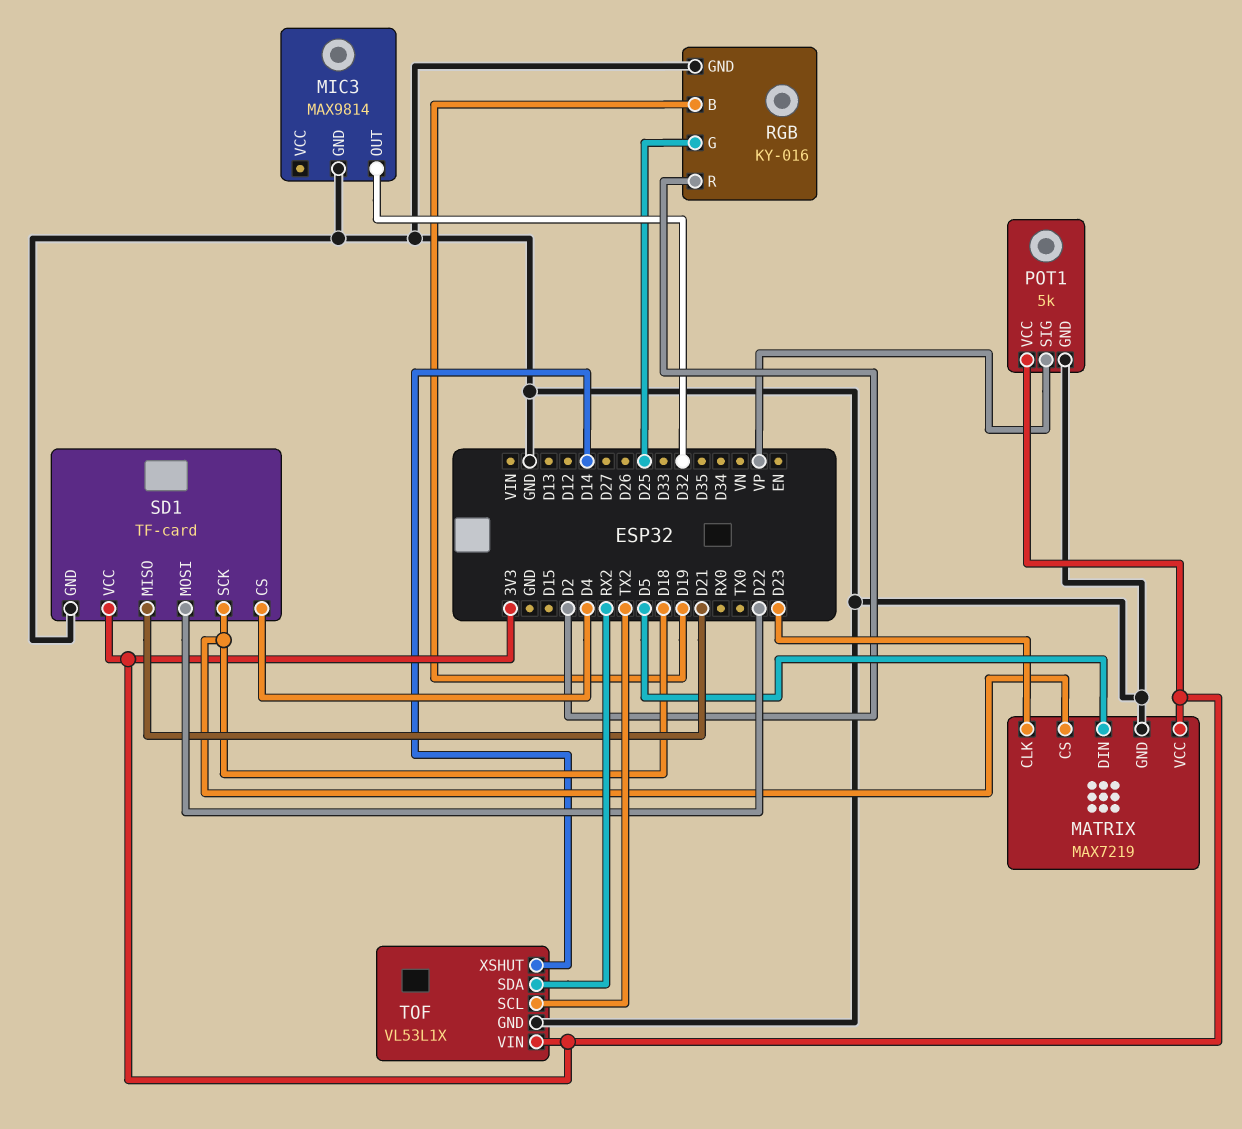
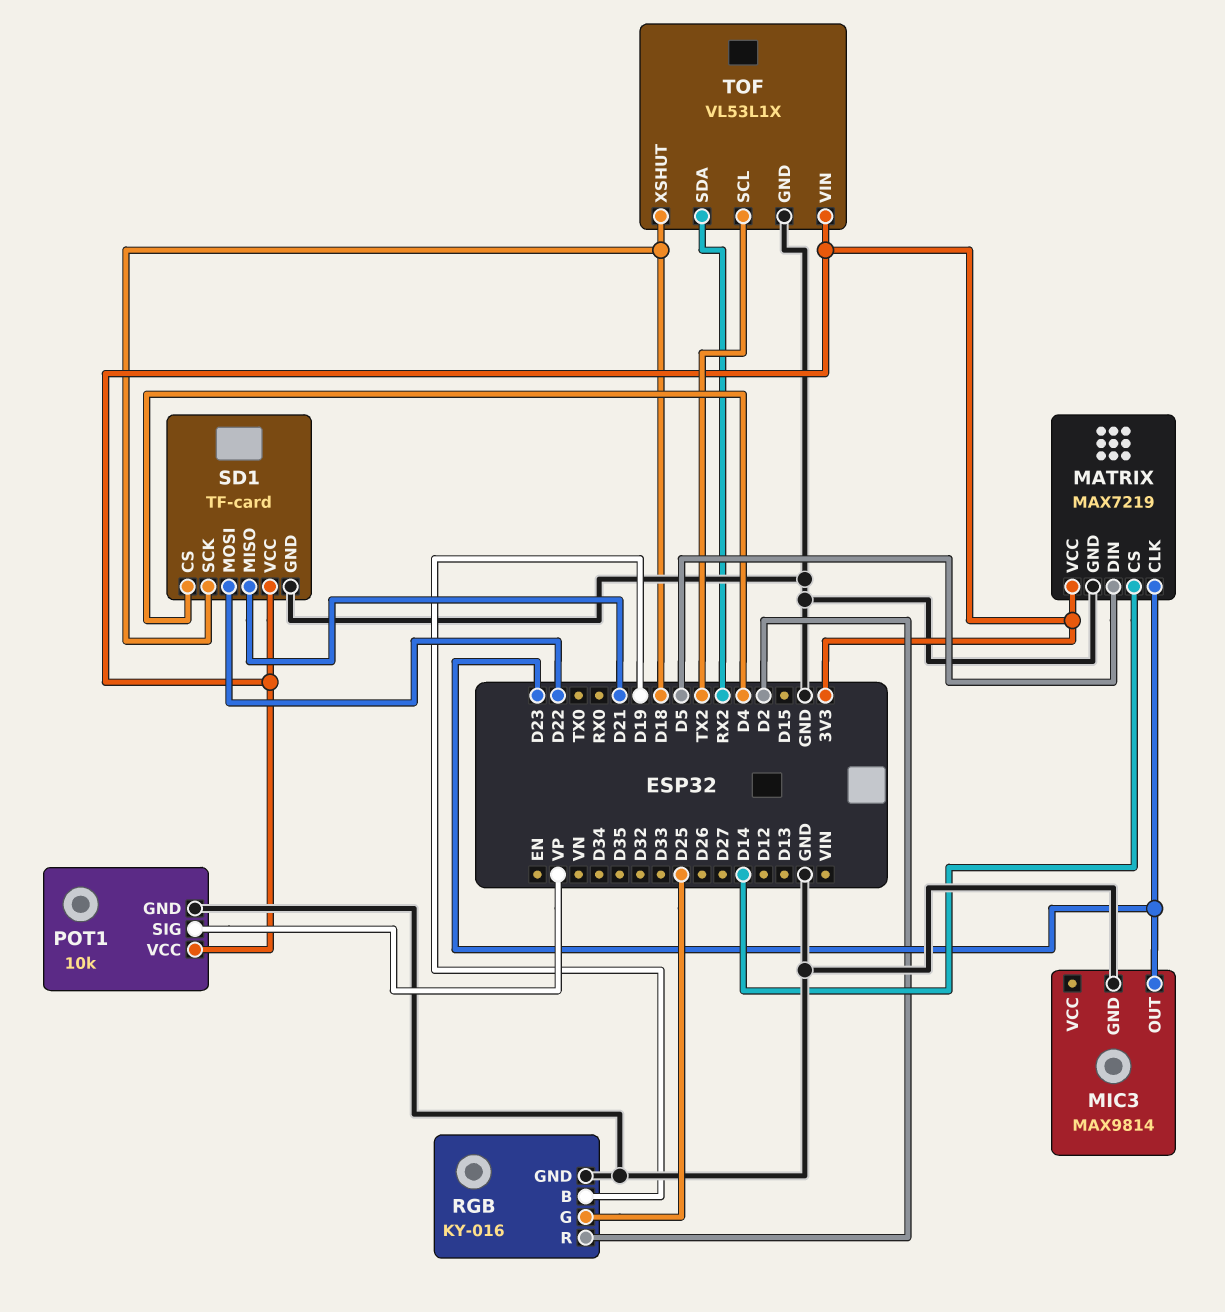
MATRIX pin CS: D18 -> D14
MIC3 pin OUT: D32 -> D23
POT1: 5k -> 10k
TOF pin XSHUT: D14 -> D18

